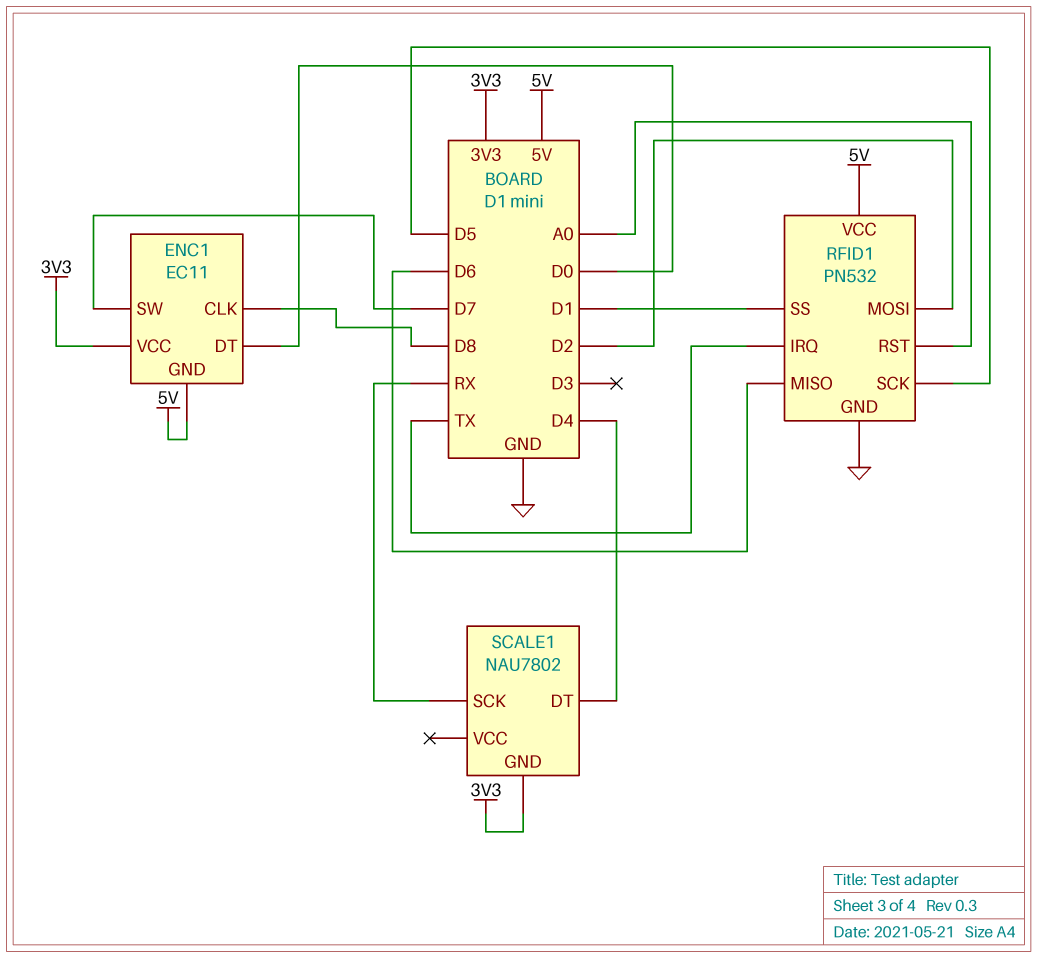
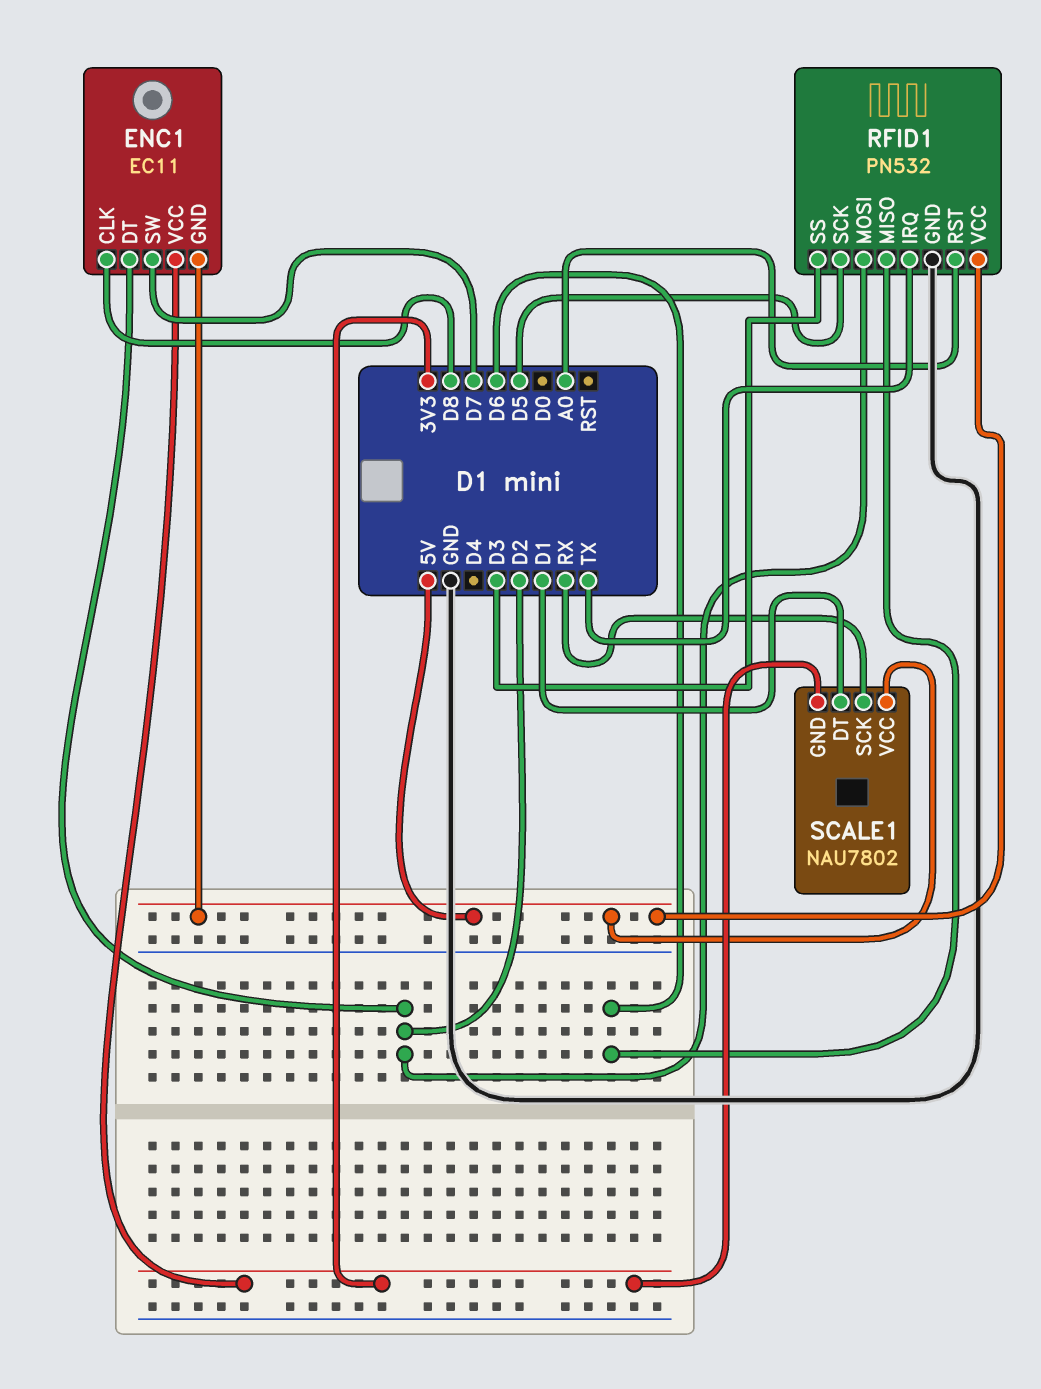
ENC1 pin DT: D0 -> D2
RFID1 pin SS: D1 -> D3
SCALE1 pin DT: D4 -> D1
SCALE1 pin VCC: none -> 5V

